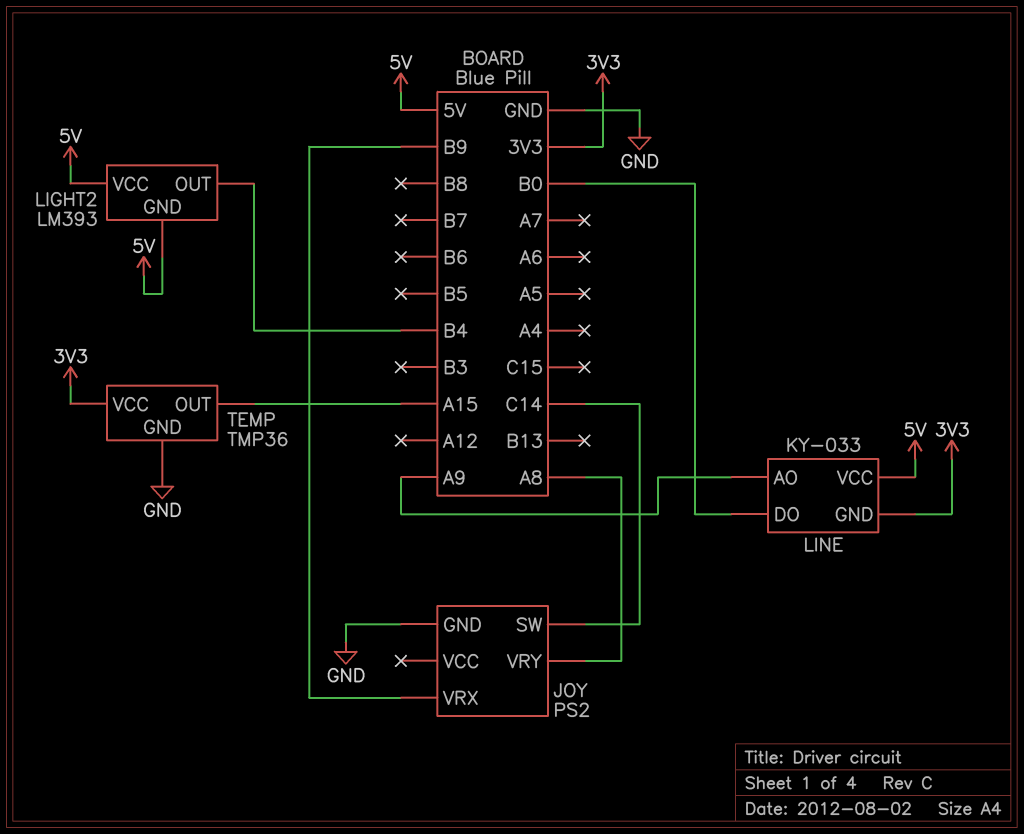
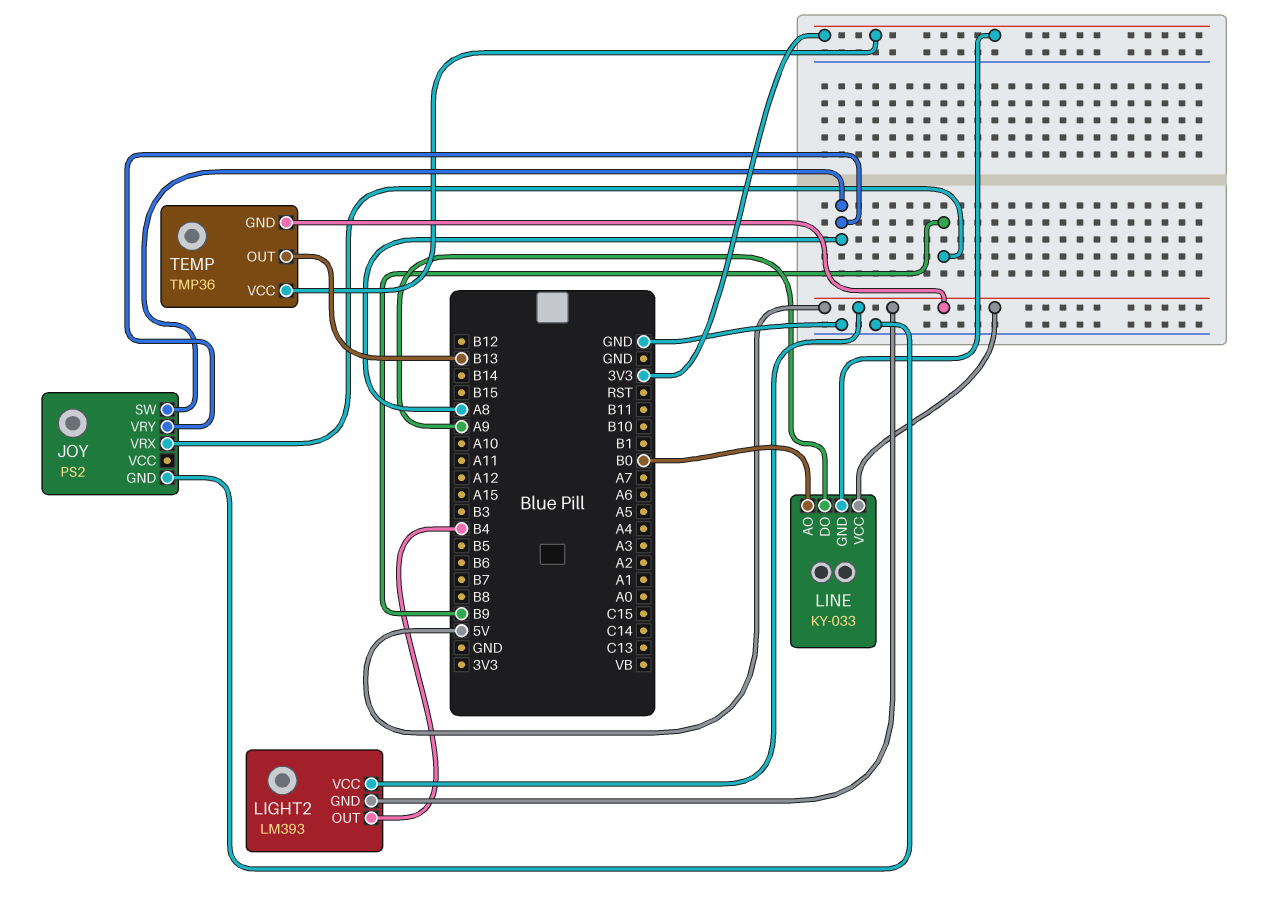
JOY pin SW: C14 -> A8
LINE pin AO: A9 -> B0
LINE pin DO: B0 -> A9
TEMP pin GND: GND -> 5V
TEMP pin OUT: A15 -> B13

